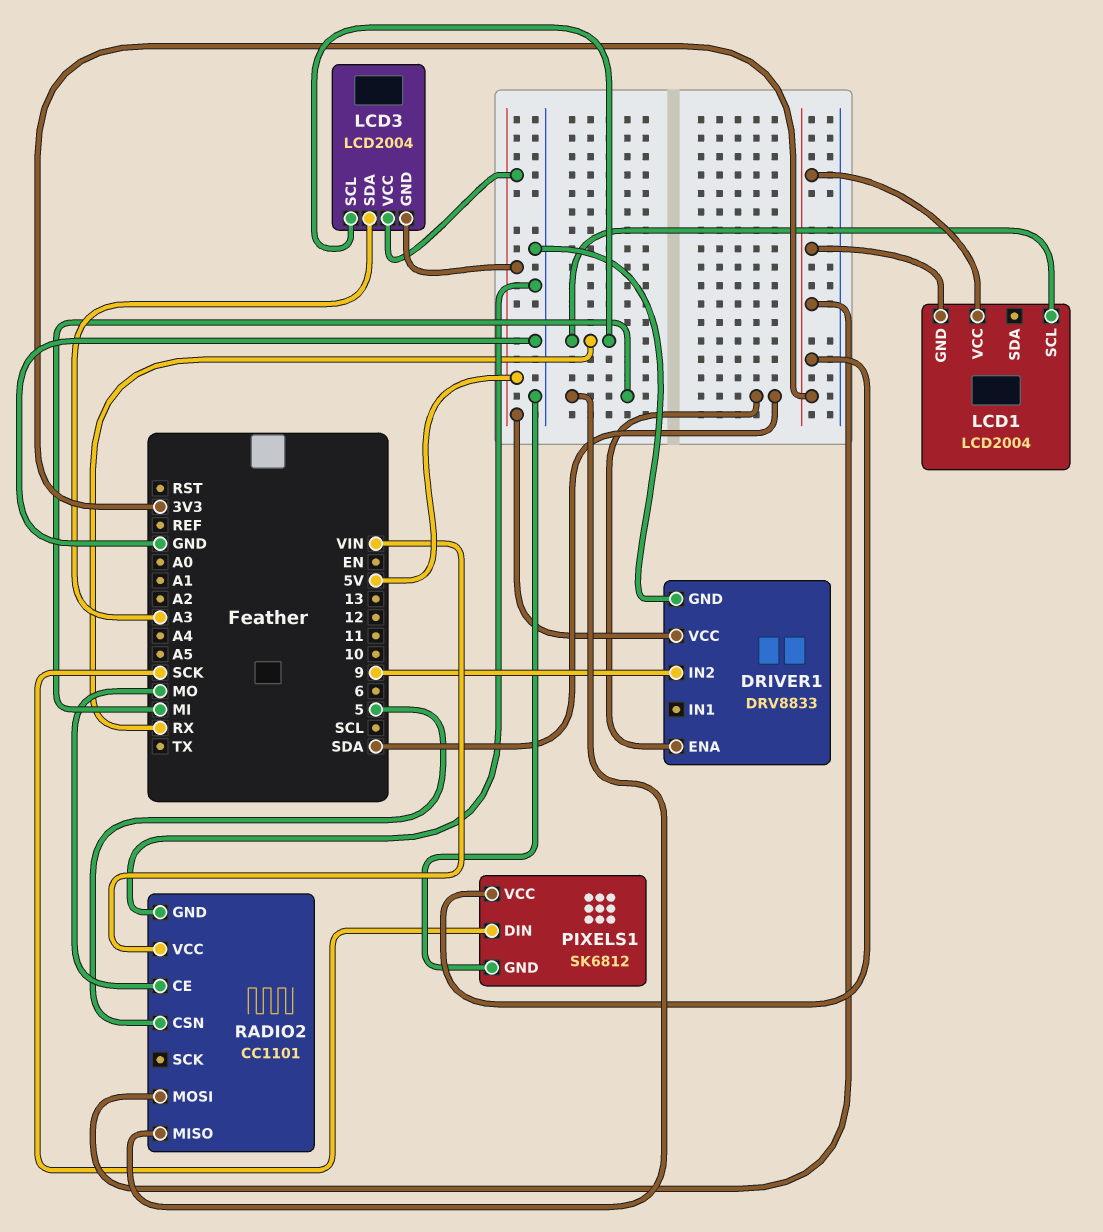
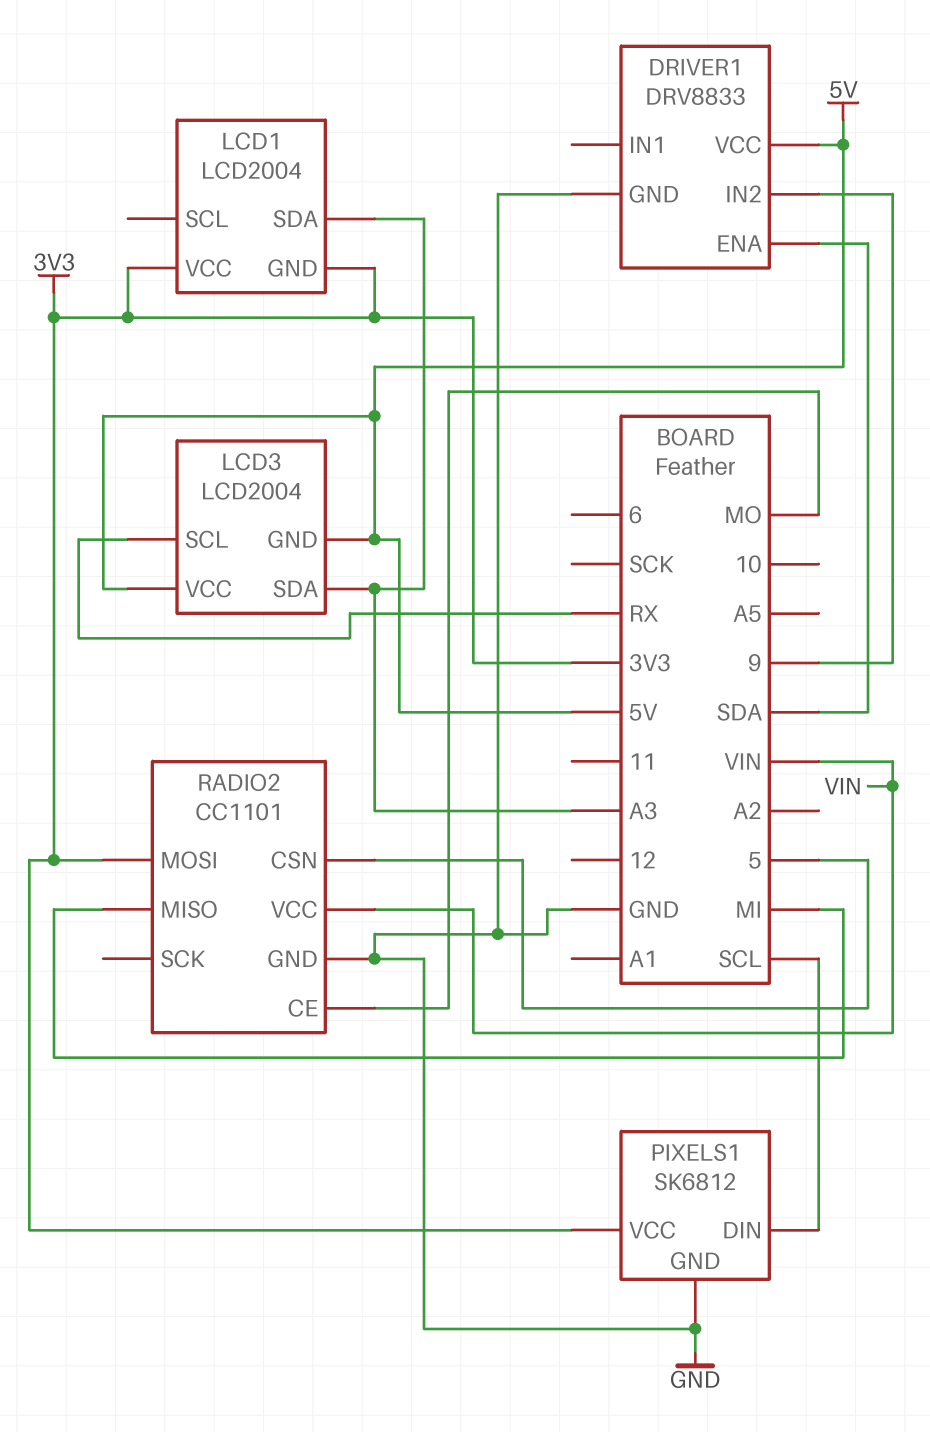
LCD1 pin SCL: RX -> none
LCD1 pin SDA: none -> A3
PIXELS1 pin DIN: SCK -> SCL

